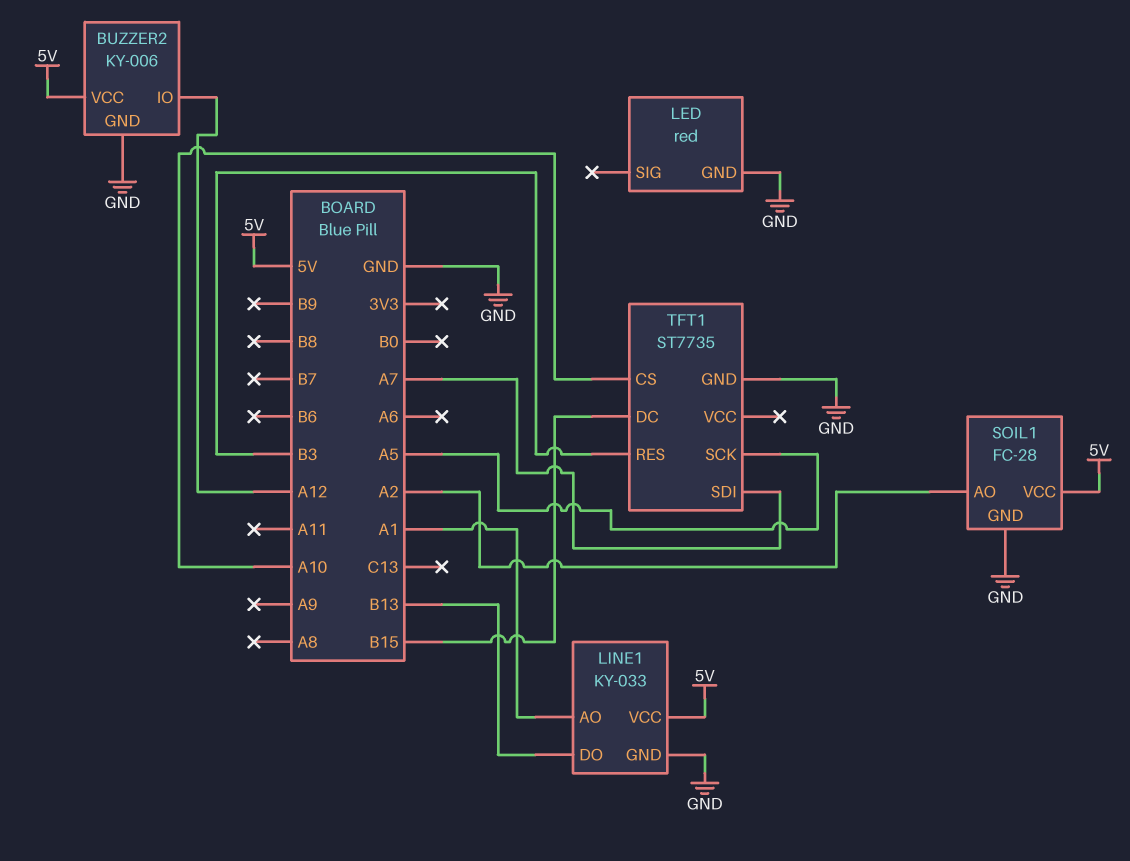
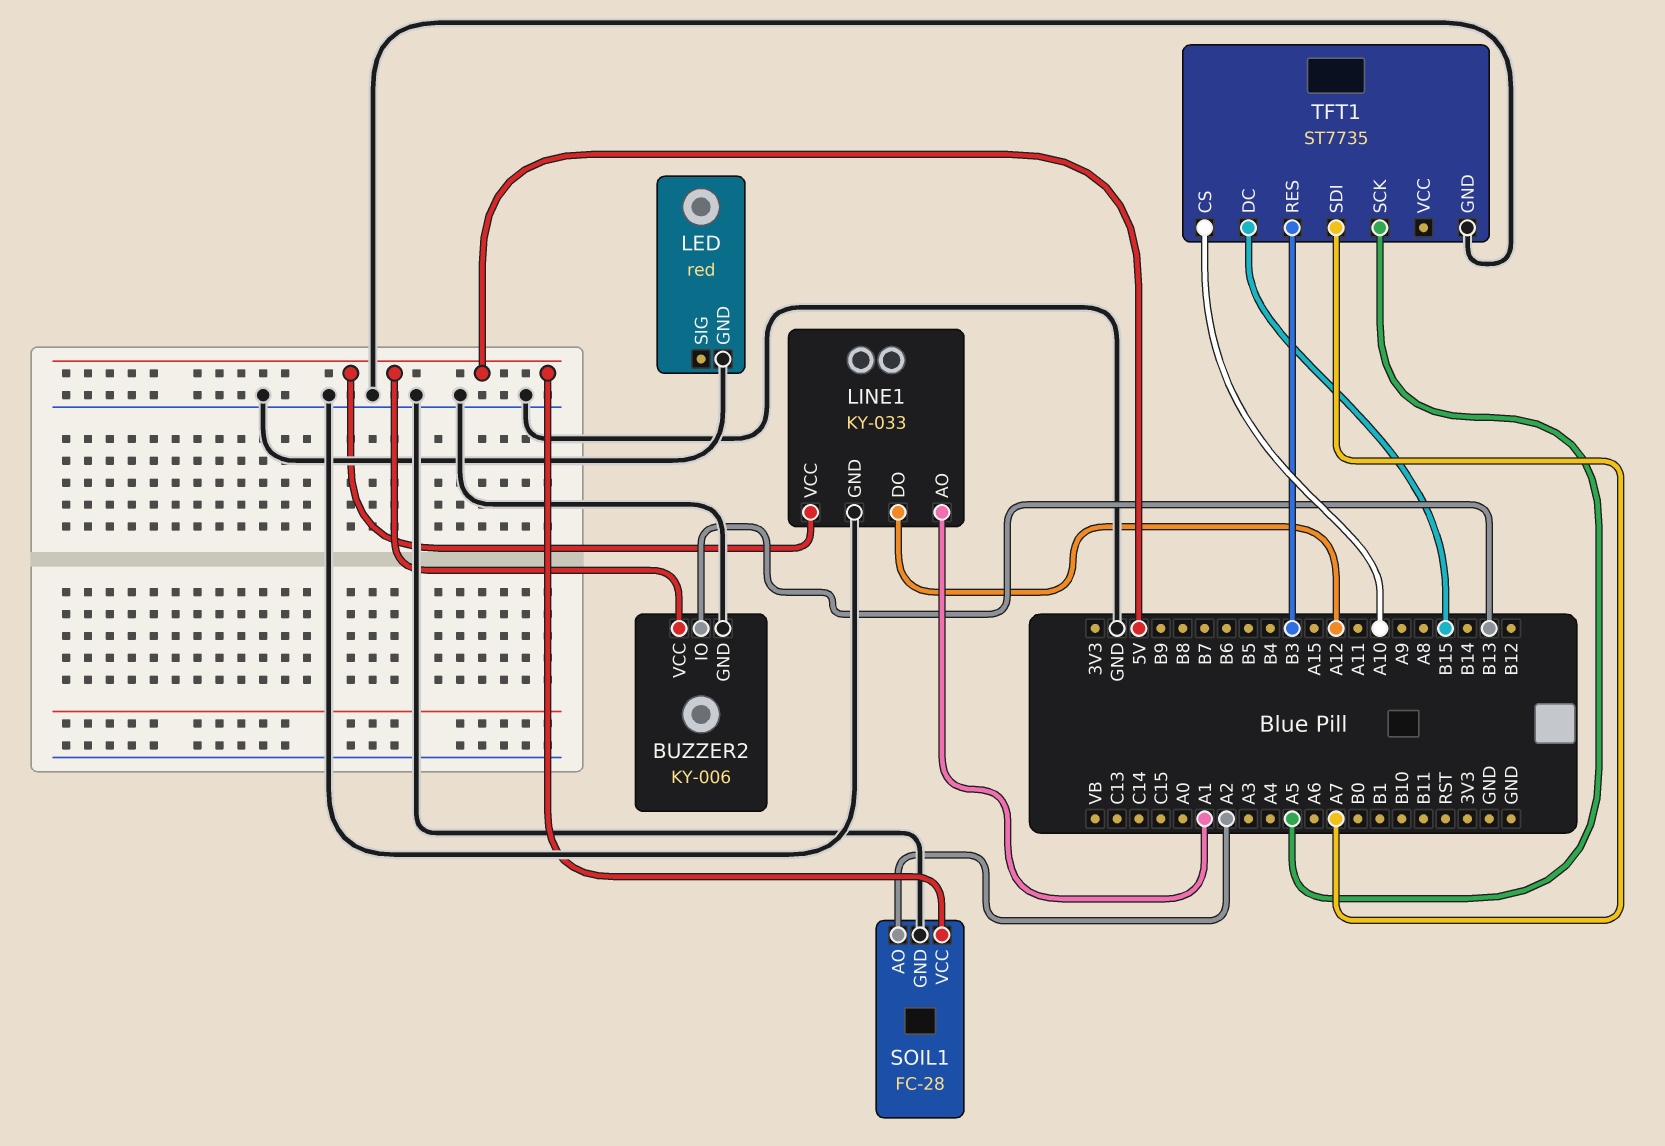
BUZZER2 pin IO: A12 -> B13
LINE1 pin DO: B13 -> A12

